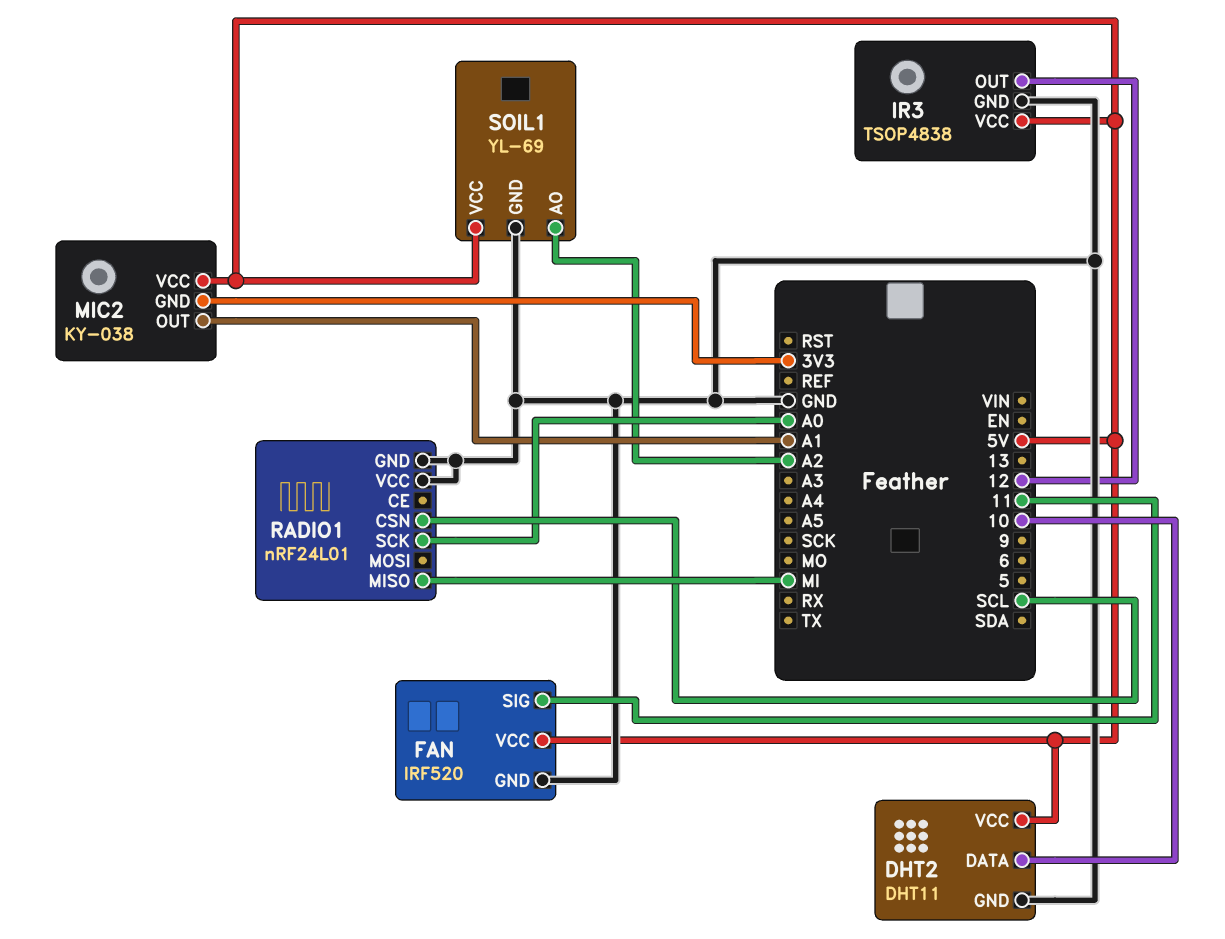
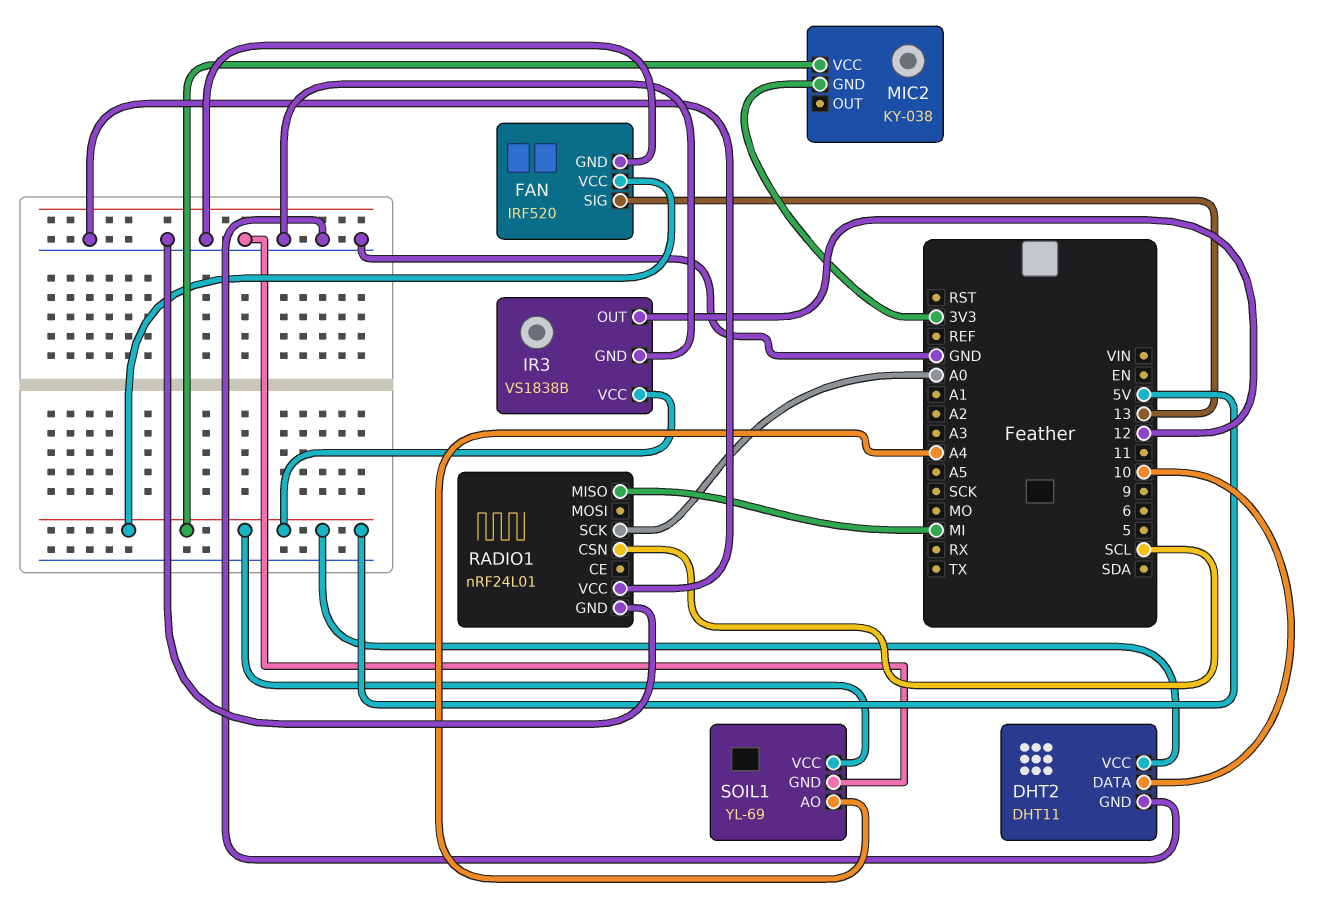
FAN pin SIG: 11 -> 13
IR3: TSOP4838 -> VS1838B
MIC2 pin OUT: A1 -> none
SOIL1 pin AO: A2 -> A4

